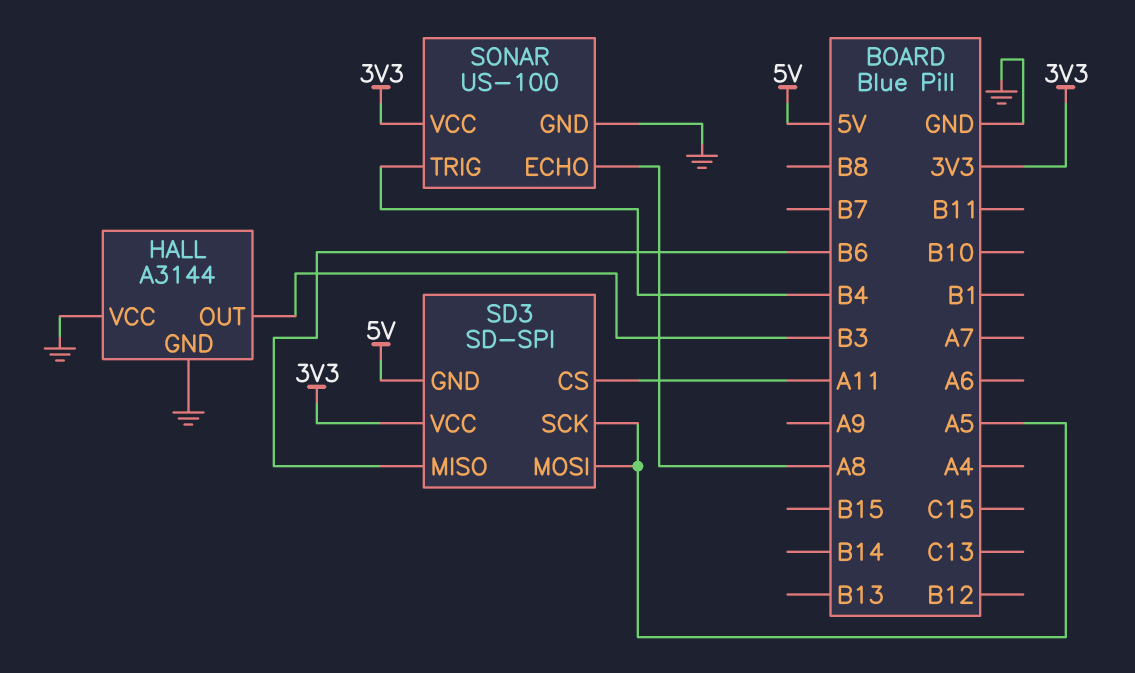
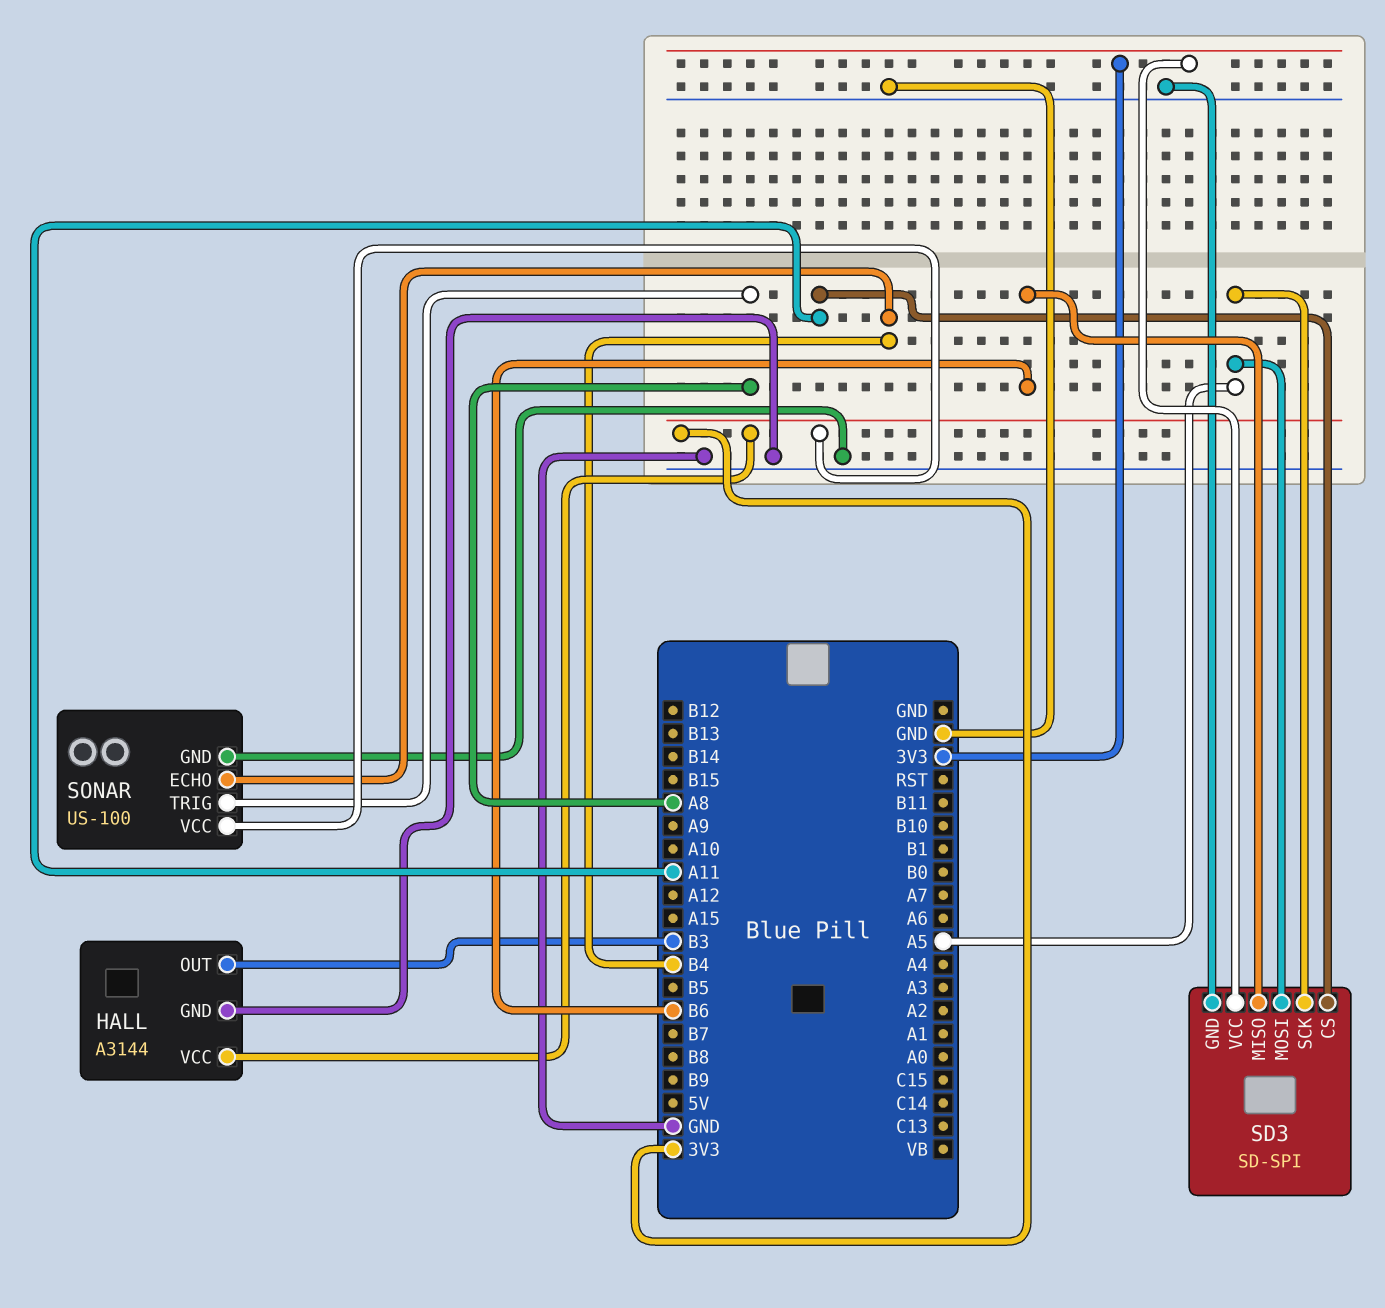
HALL pin VCC: GND -> 3V3
SD3 pin GND: 5V -> GND
SONAR pin ECHO: A8 -> B4
SONAR pin TRIG: B4 -> A8

